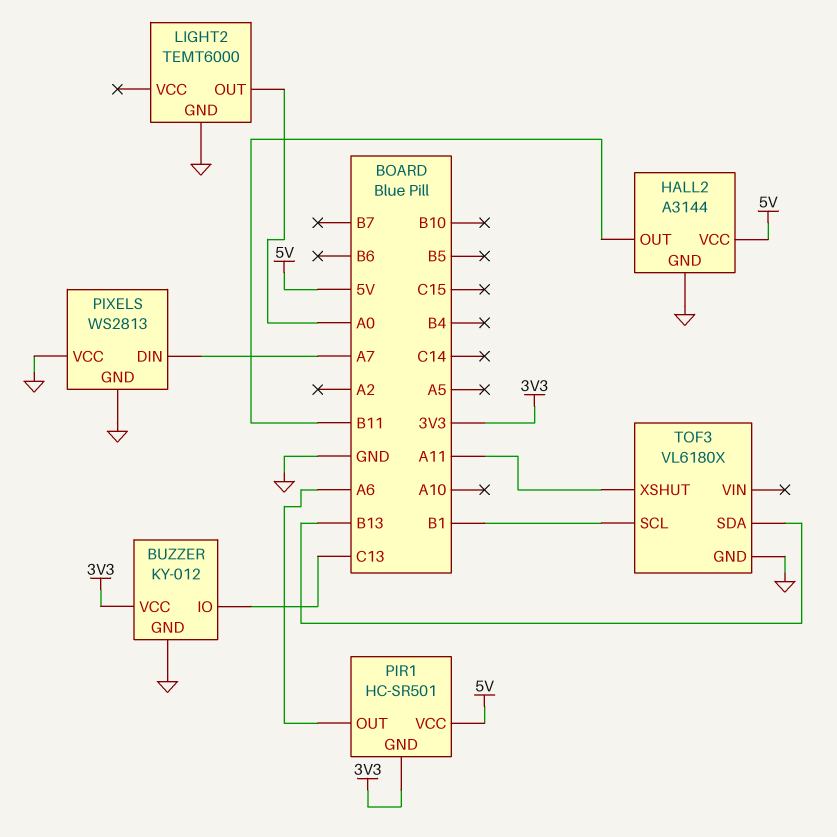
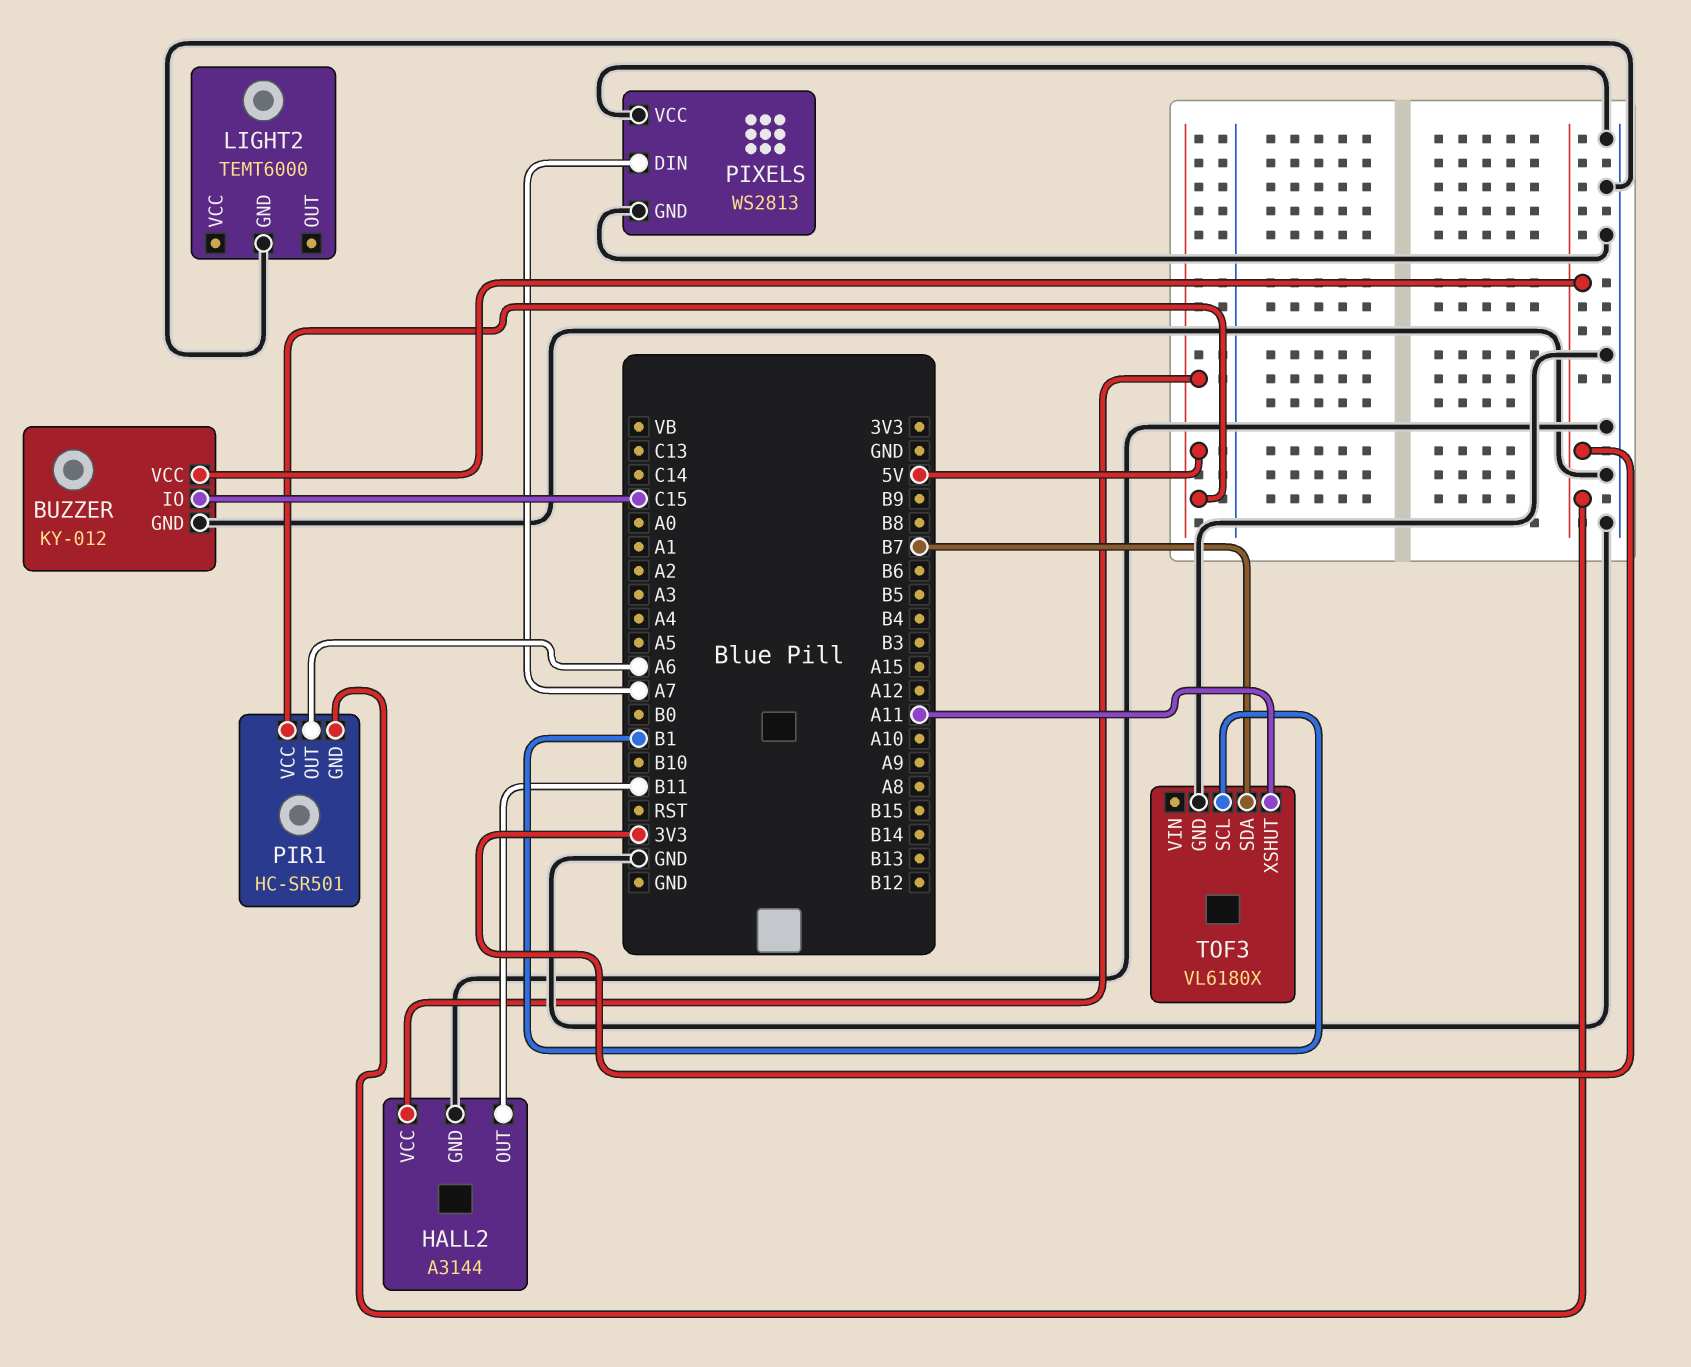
BUZZER pin IO: C13 -> C15
LIGHT2 pin OUT: A0 -> none
TOF3 pin SDA: B13 -> B7

